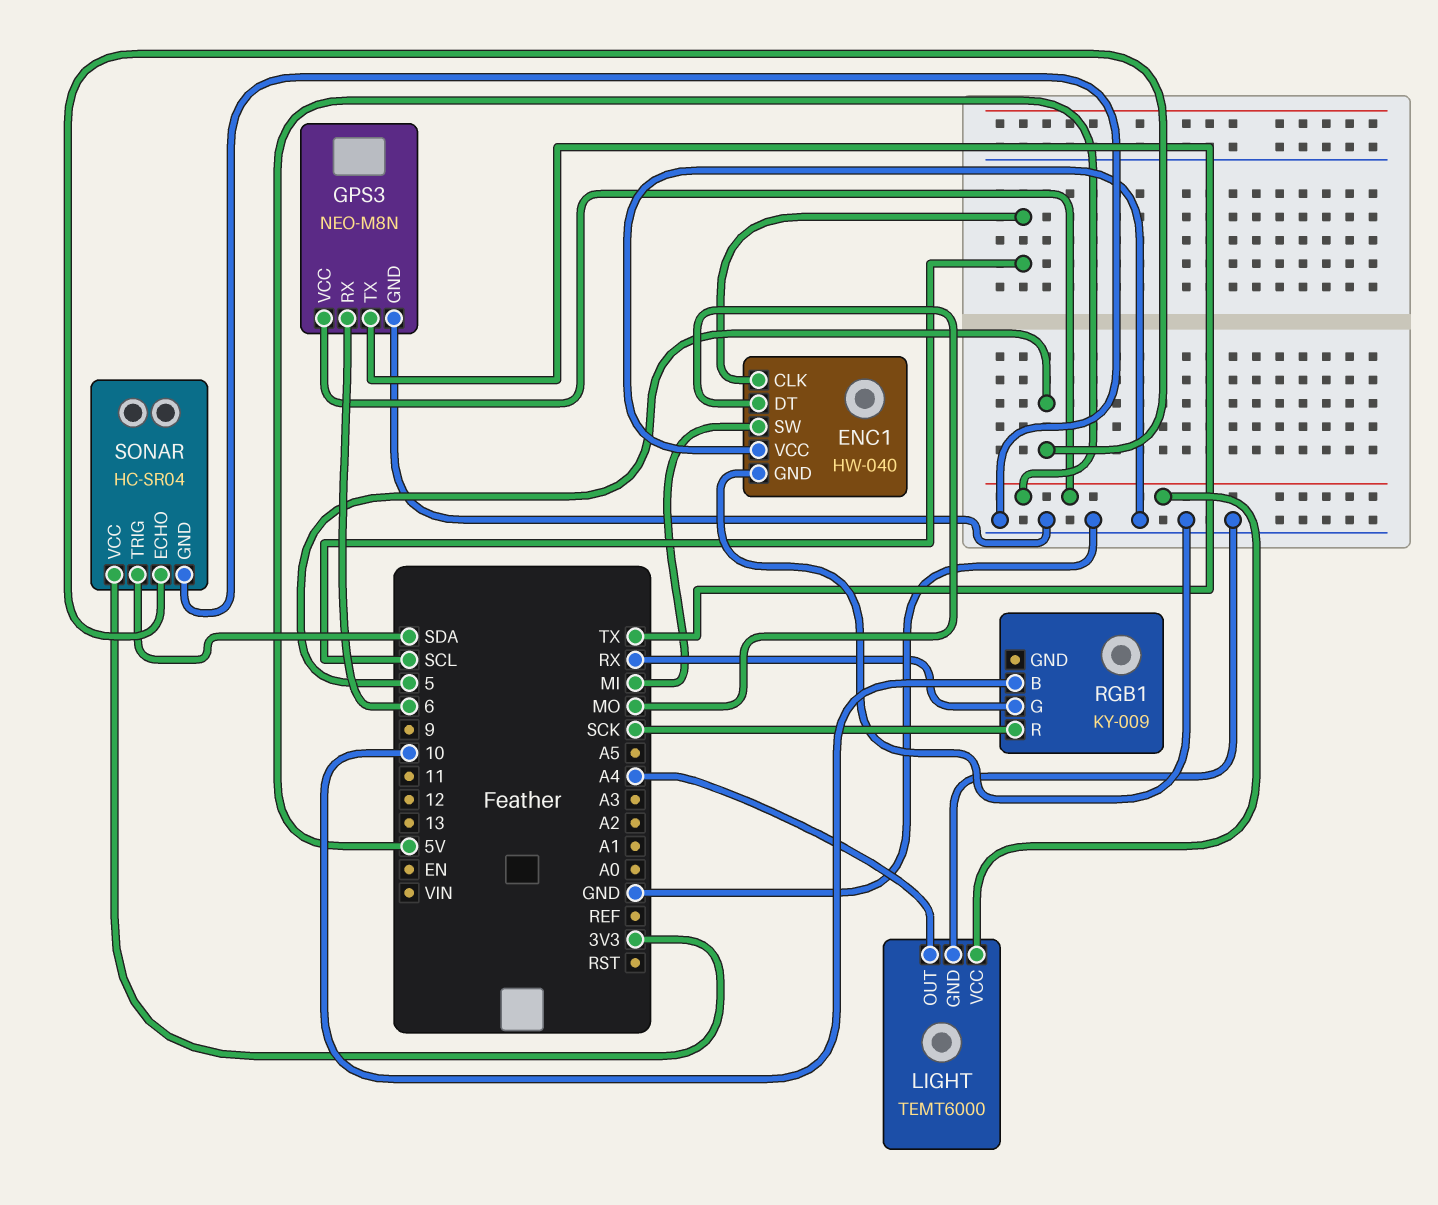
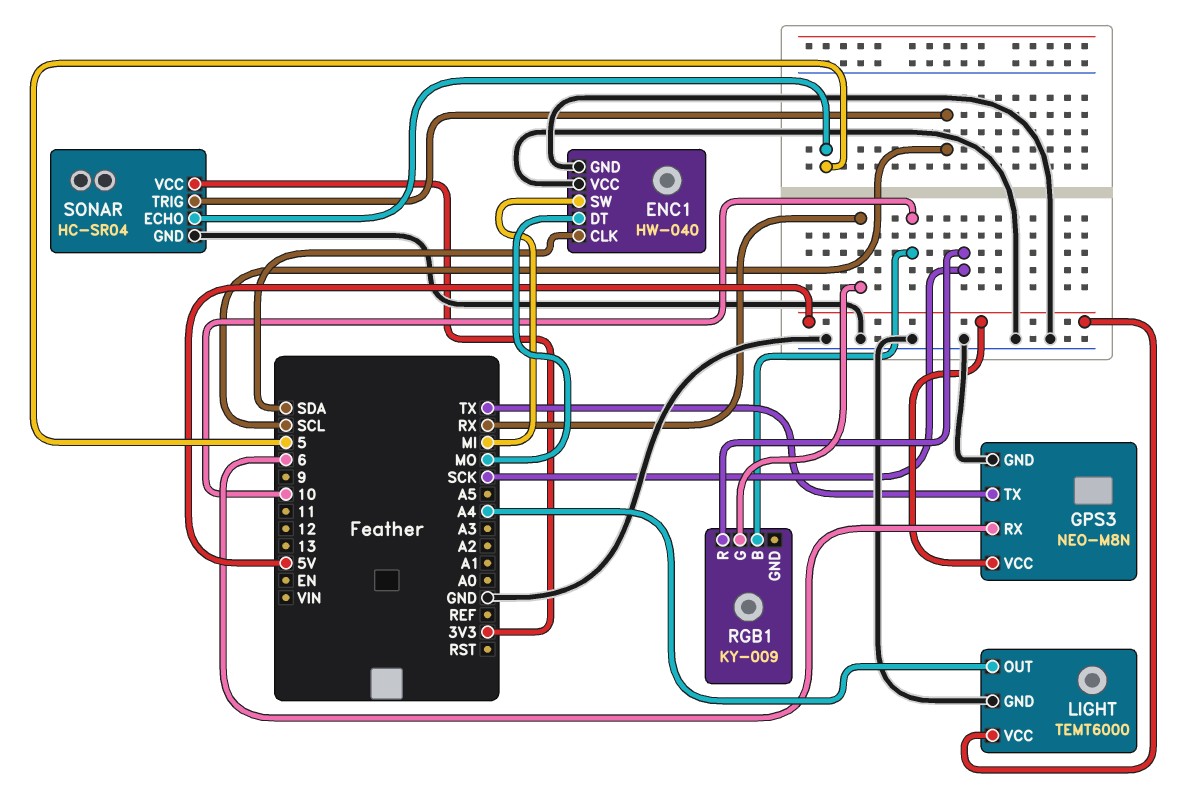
ENC1 pin CLK: SCL -> SDA
SONAR pin TRIG: SDA -> SCL

